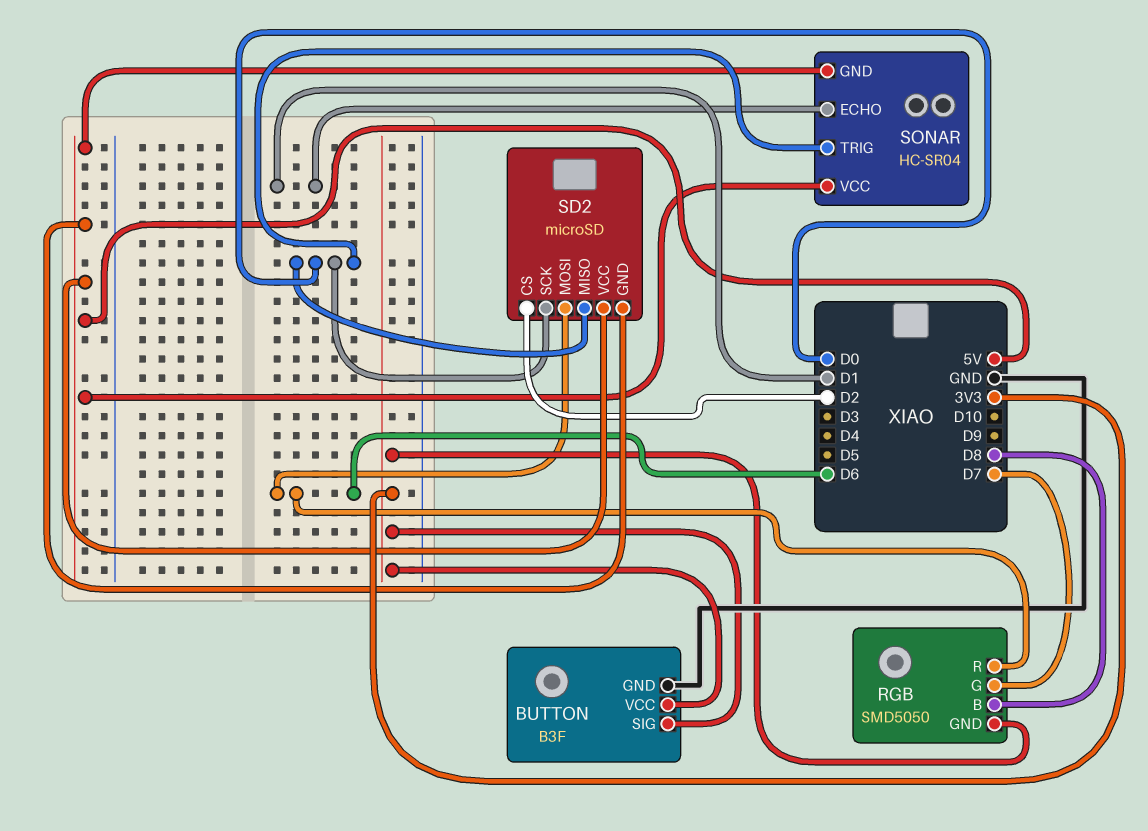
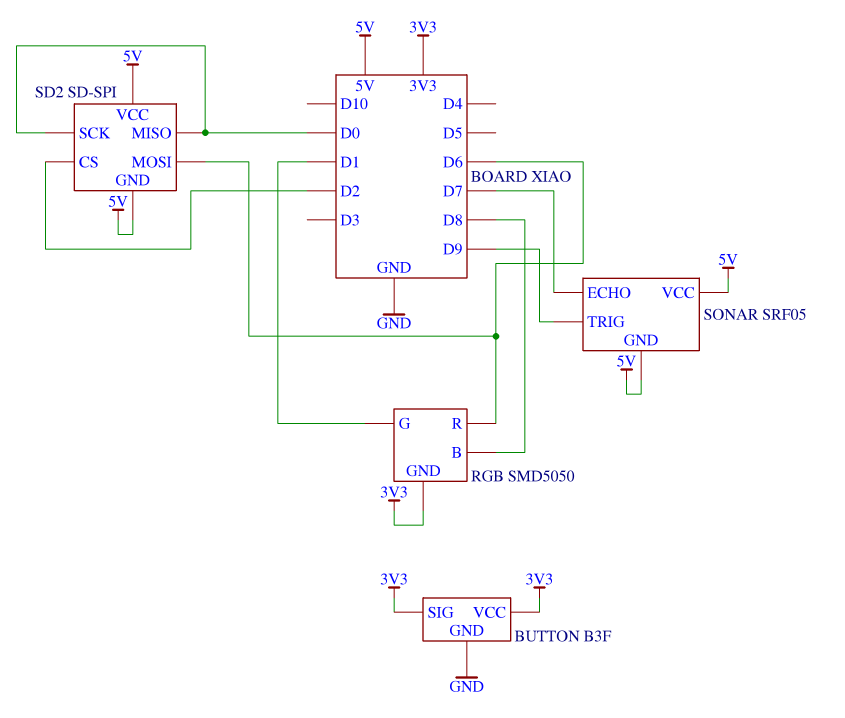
RGB pin G: D7 -> D1
SD2: microSD -> SD-SPI
SONAR: HC-SR04 -> SRF05
SONAR pin ECHO: D1 -> D7
SONAR pin TRIG: D0 -> D9

